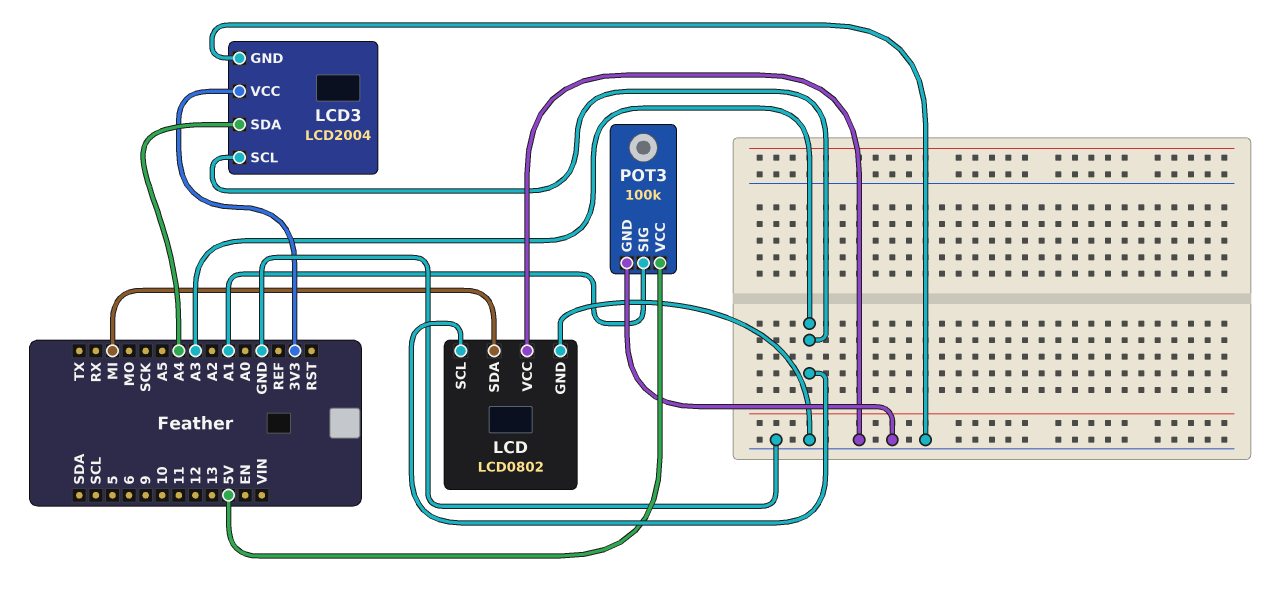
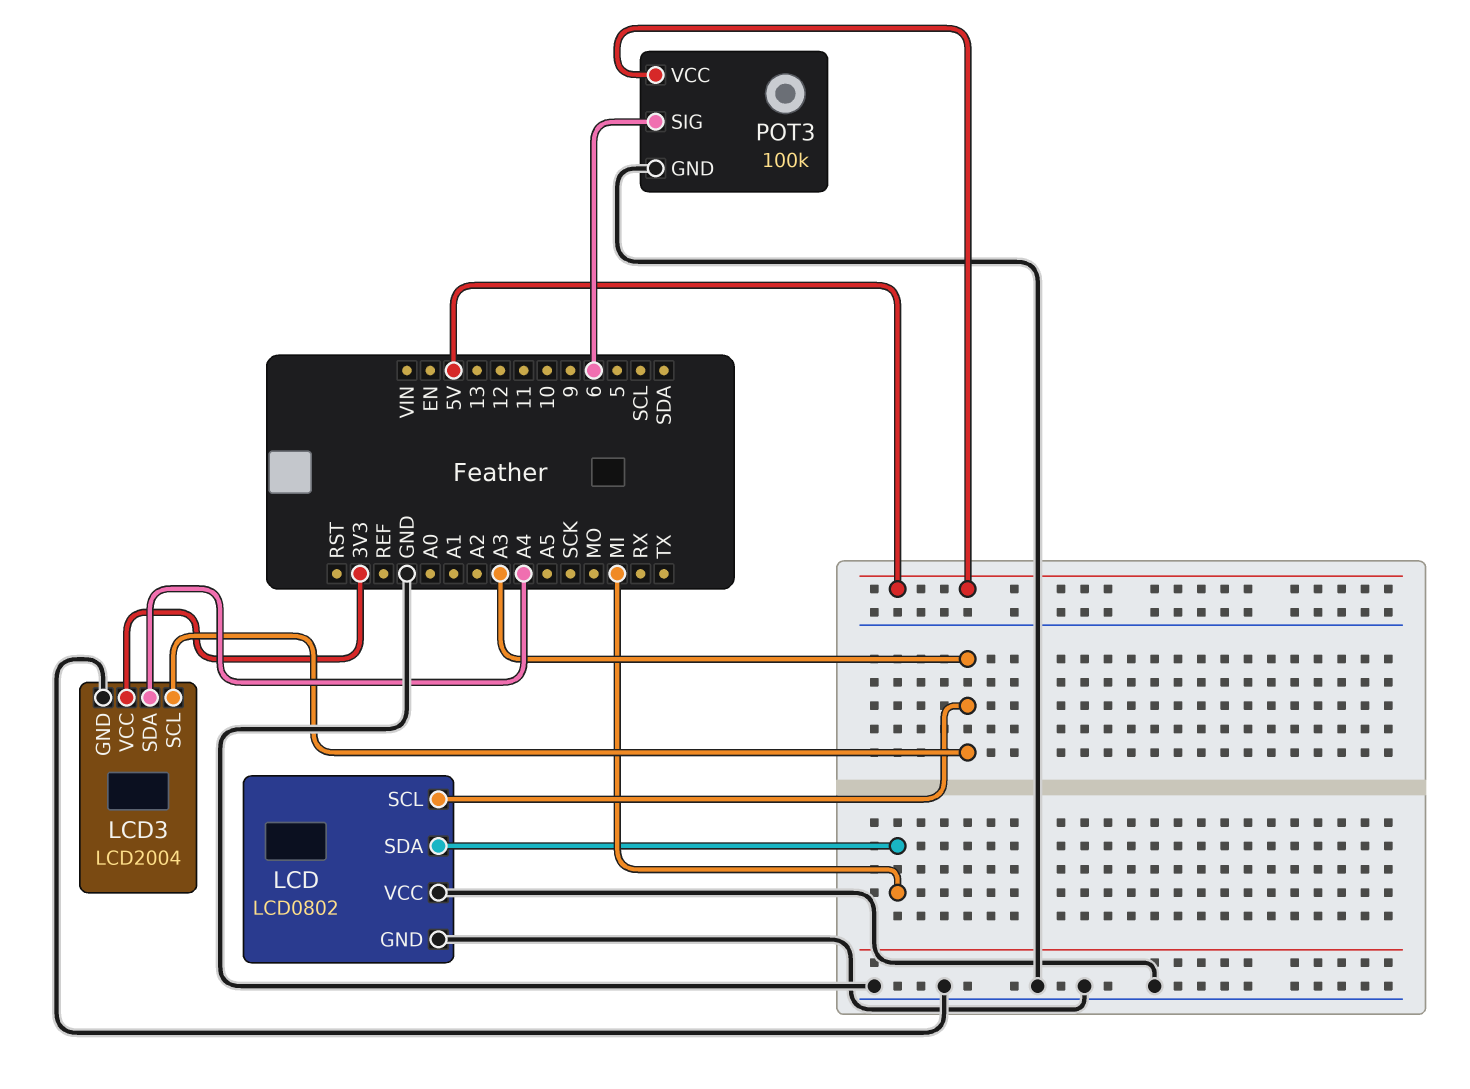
POT3 pin SIG: A1 -> 6

